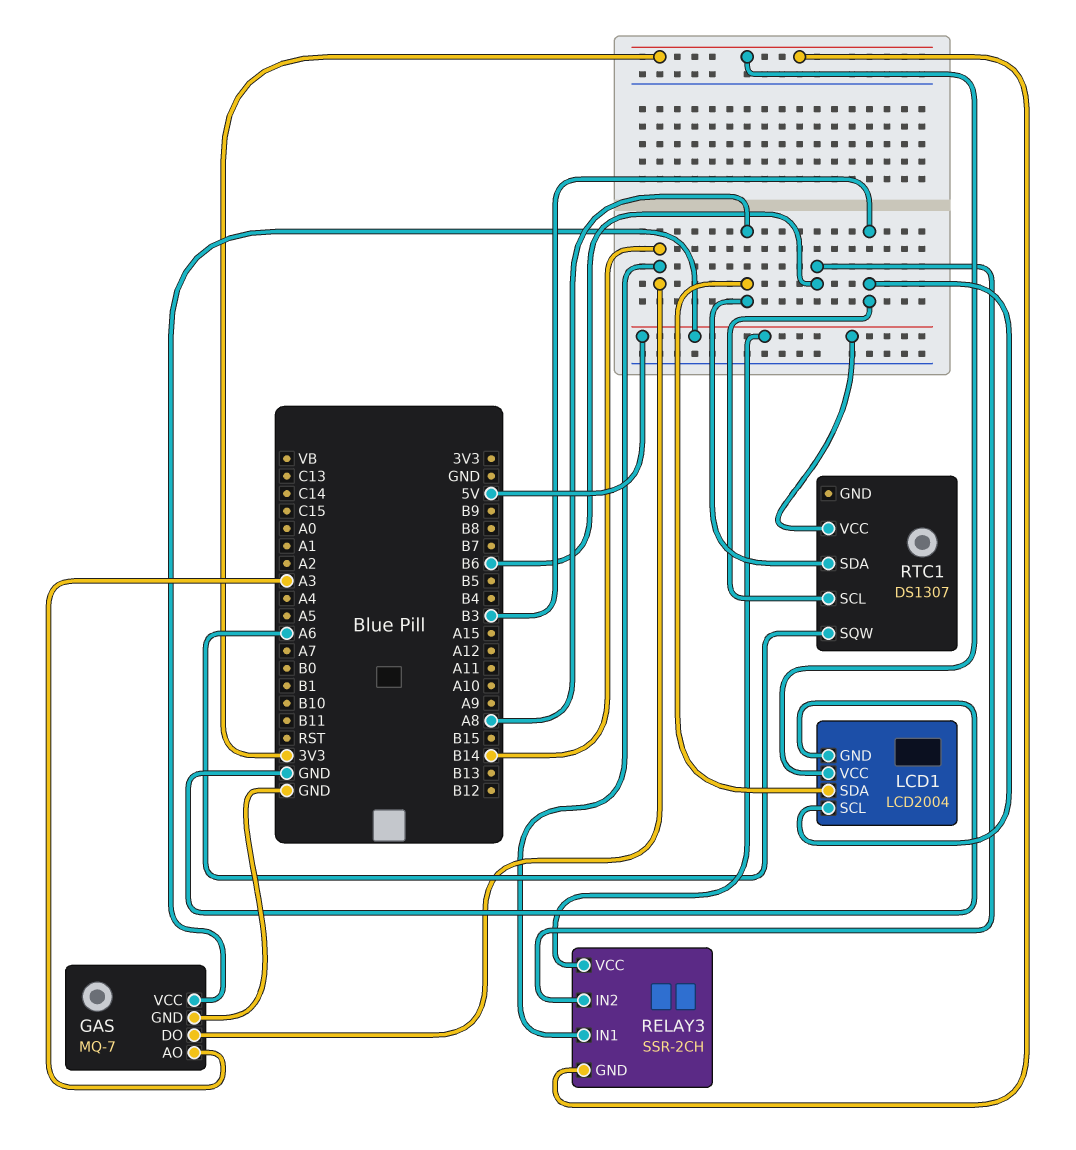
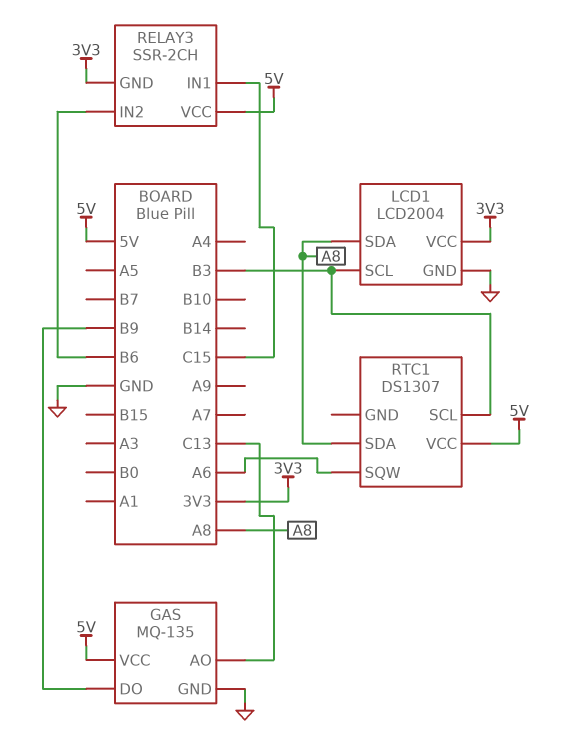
GAS: MQ-7 -> MQ-135
GAS pin AO: A3 -> C13
GAS pin DO: B14 -> B9
RELAY3 pin IN1: B14 -> C15

